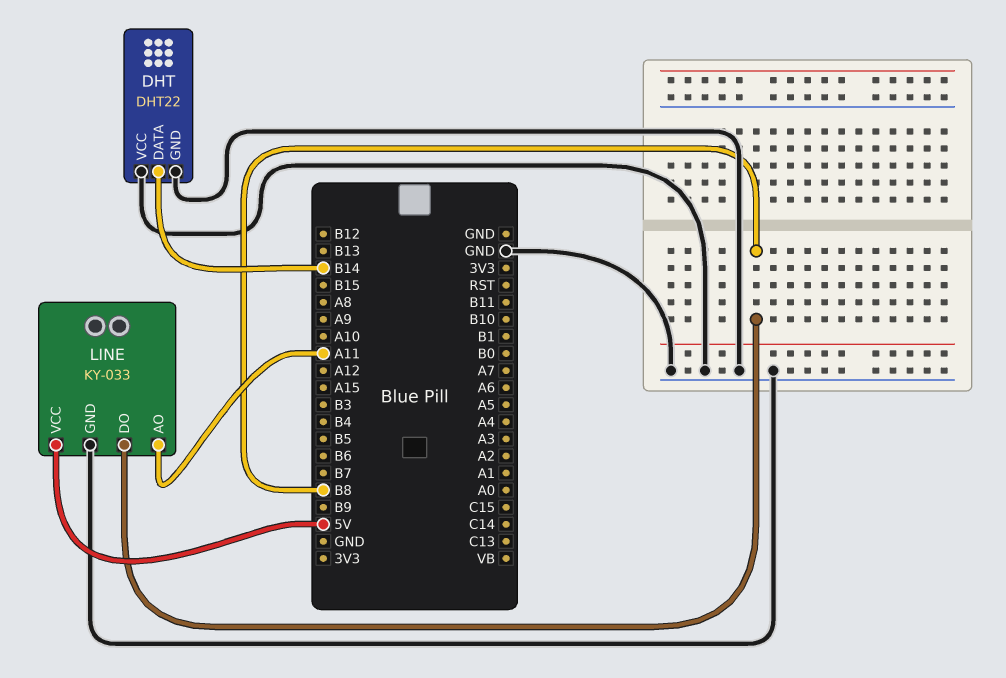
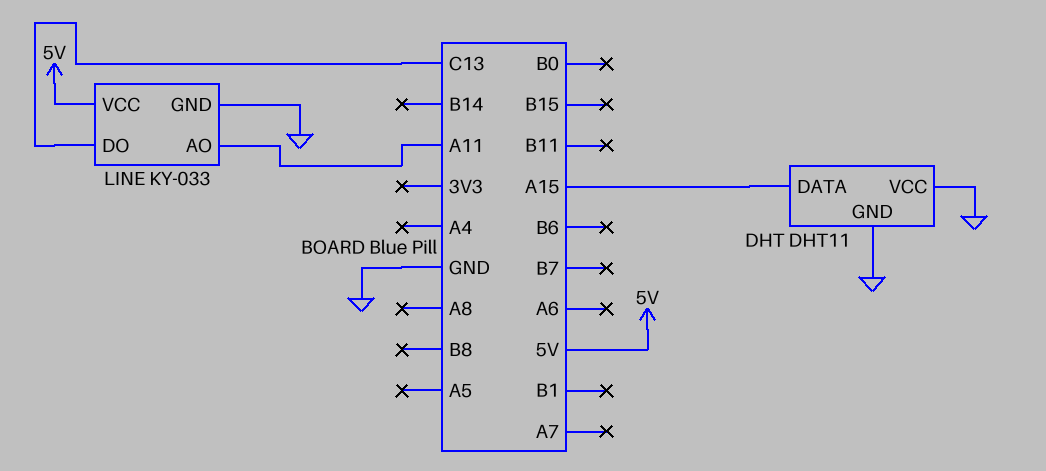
DHT: DHT22 -> DHT11
DHT pin DATA: B14 -> A15
LINE pin DO: B8 -> C13

